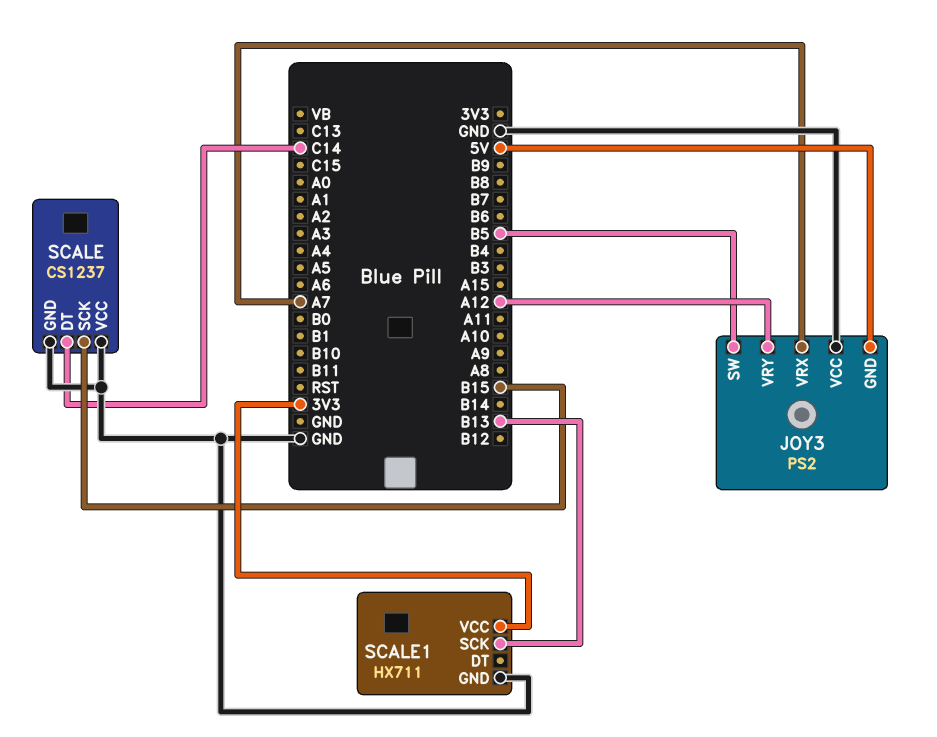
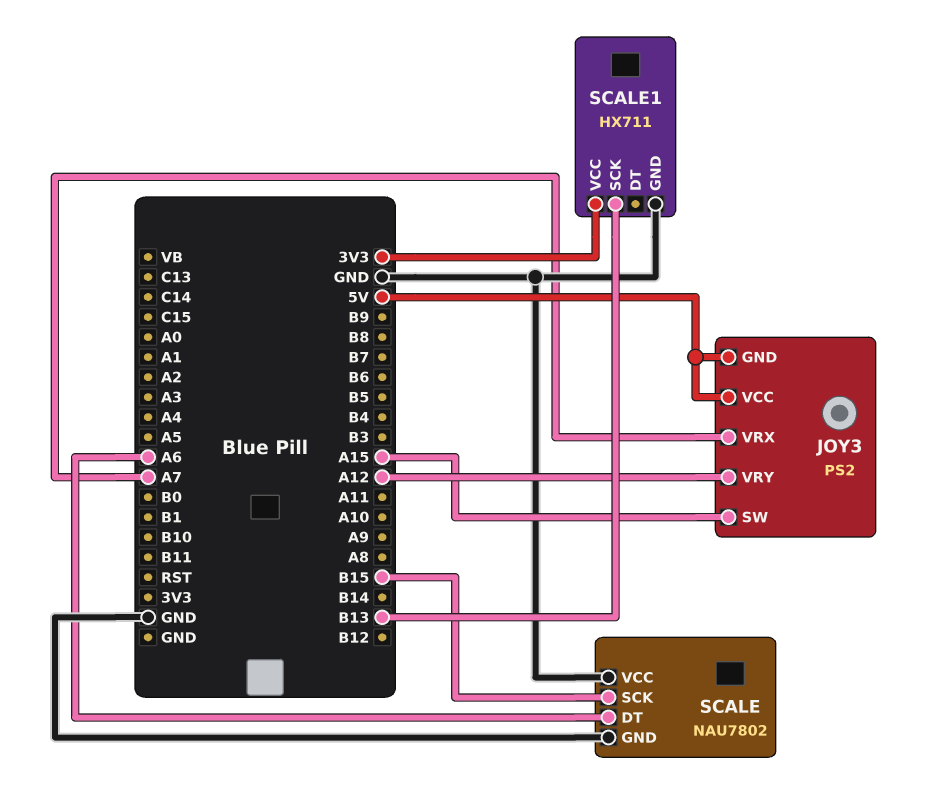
JOY3 pin SW: B5 -> A15
JOY3 pin VCC: GND -> 5V
SCALE: CS1237 -> NAU7802
SCALE pin DT: C14 -> A6

